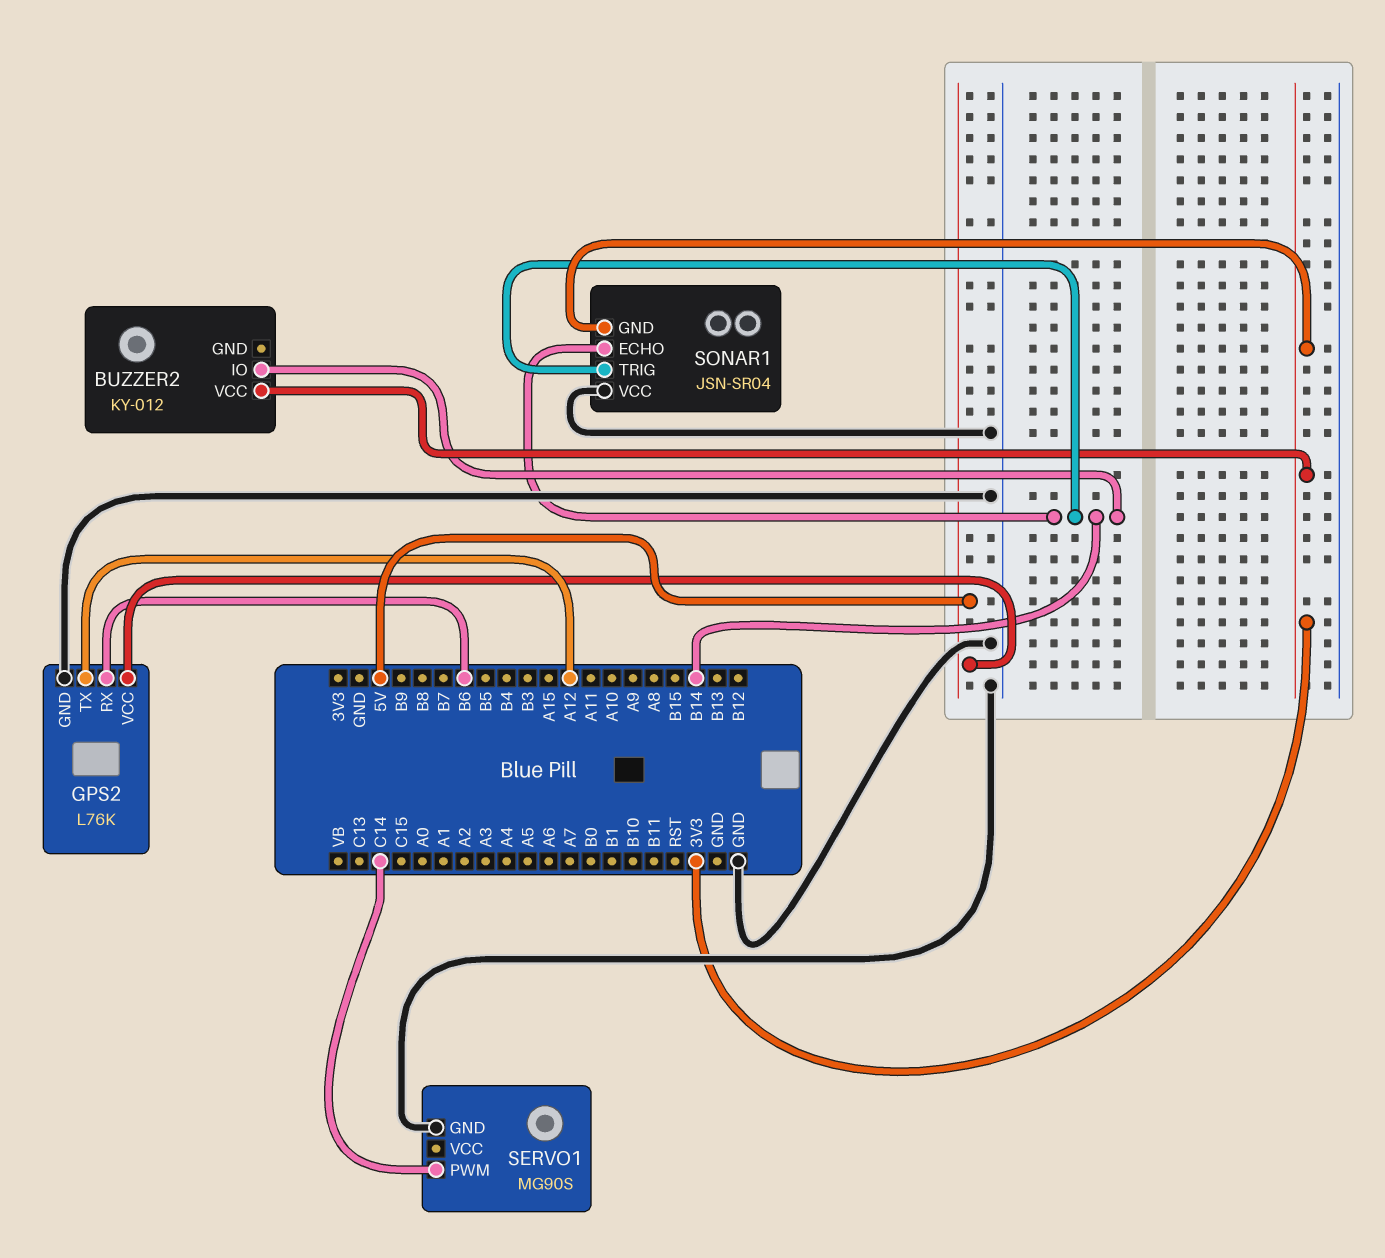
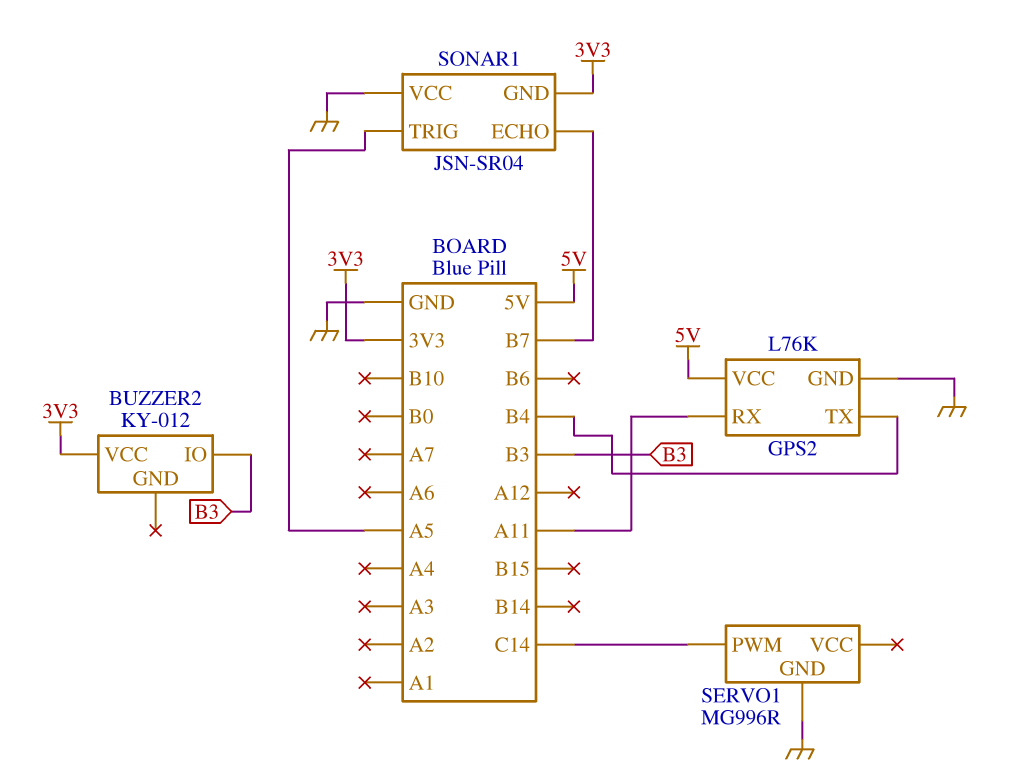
BUZZER2 pin IO: B14 -> B3
GPS2 pin RX: B6 -> A11
GPS2 pin TX: A12 -> B4
SERVO1: MG90S -> MG996R
SONAR1 pin ECHO: B14 -> B7
SONAR1 pin TRIG: B14 -> A5

